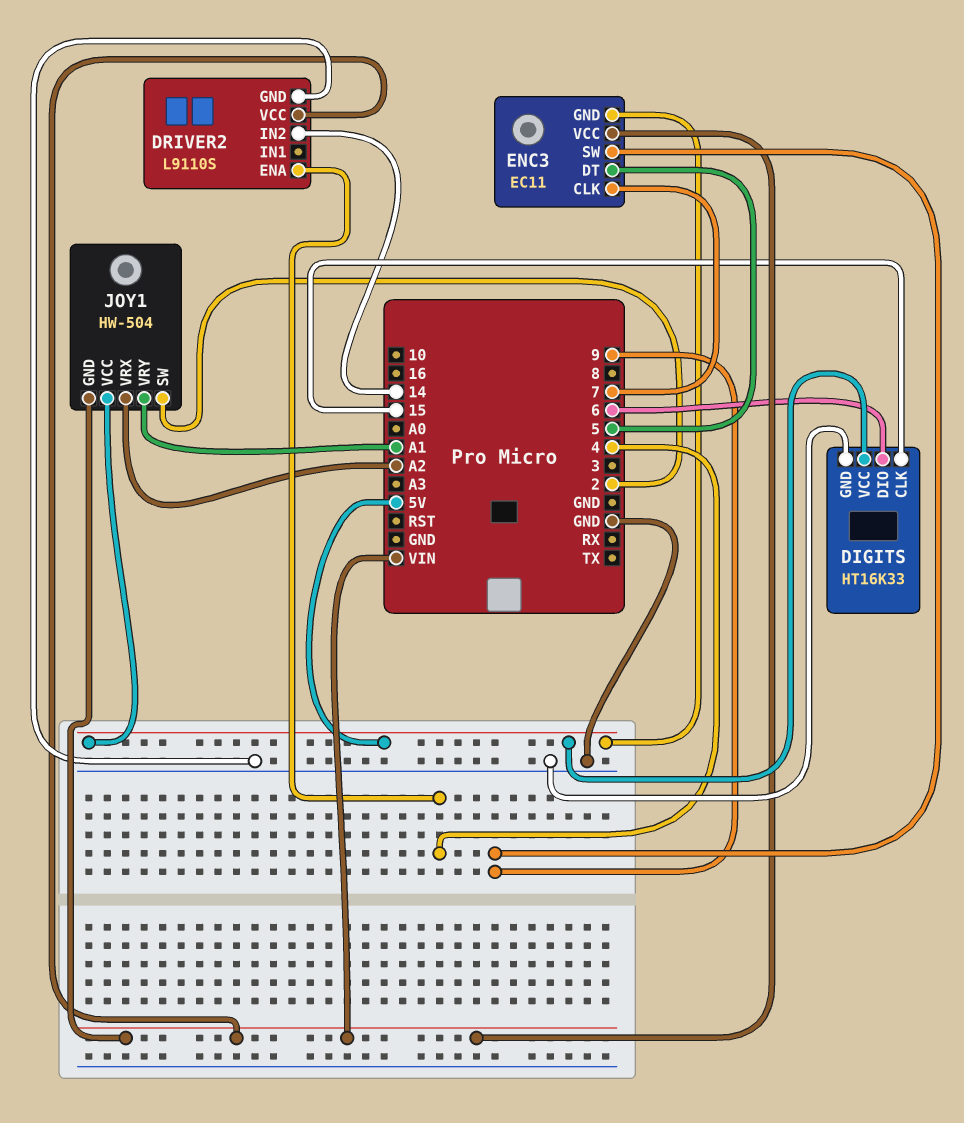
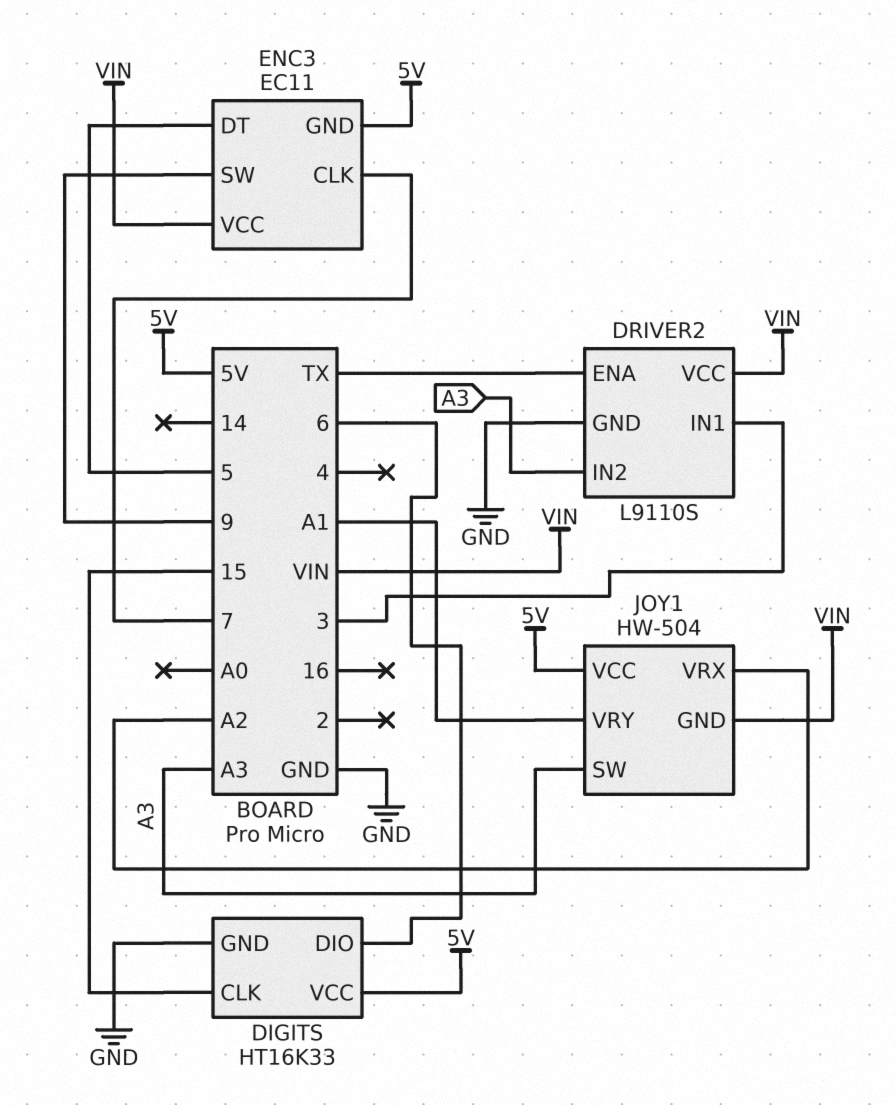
DRIVER2 pin ENA: 4 -> TX
DRIVER2 pin IN1: none -> 3
DRIVER2 pin IN2: 14 -> A3
JOY1 pin SW: 2 -> A3

